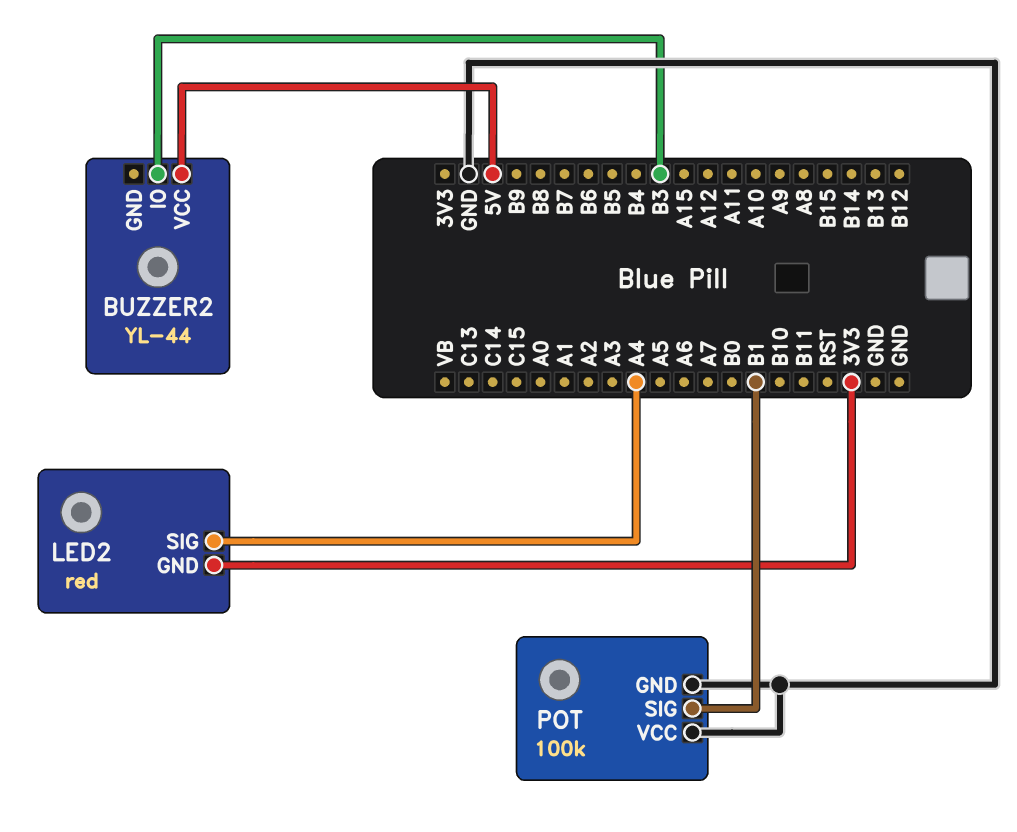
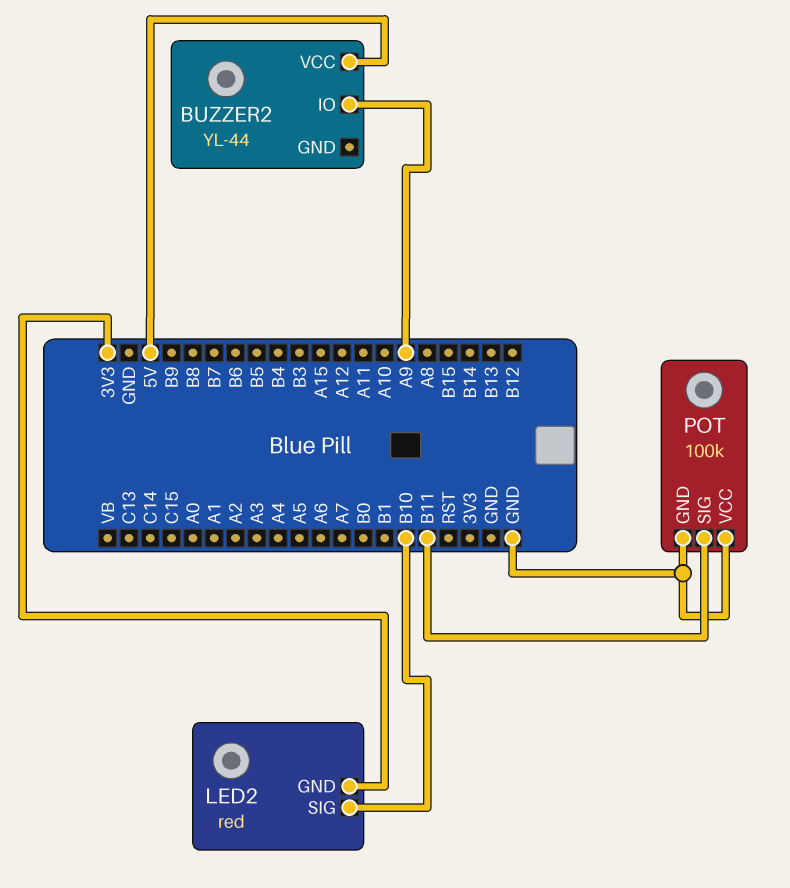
BUZZER2 pin IO: B3 -> A9
LED2 pin SIG: A4 -> B10
POT pin SIG: B1 -> B11

